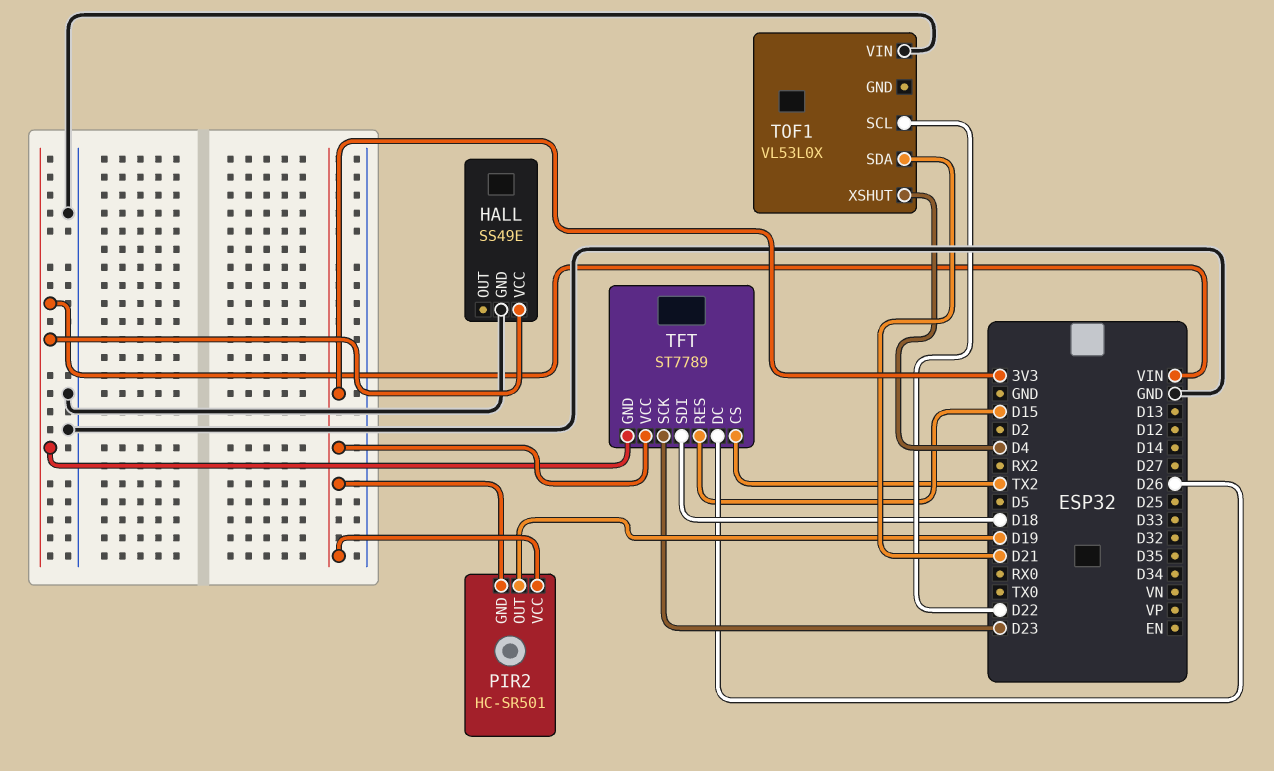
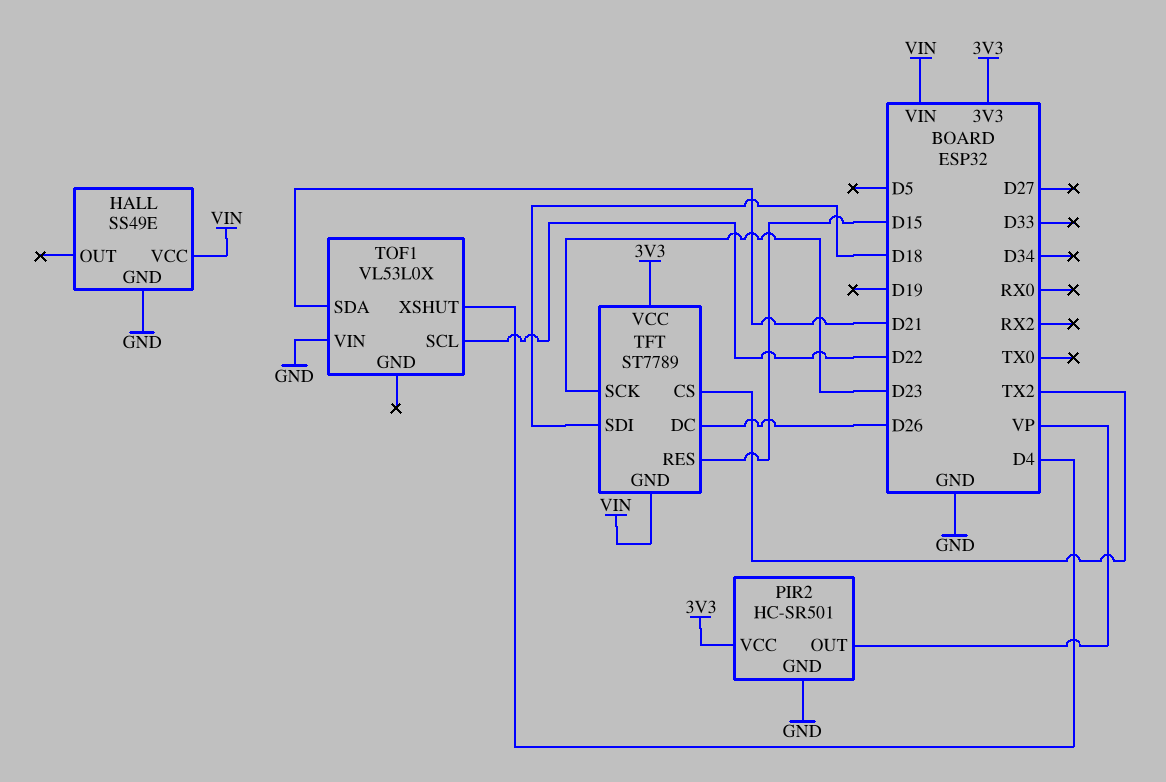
PIR2 pin GND: 3V3 -> GND
PIR2 pin OUT: D19 -> VP

